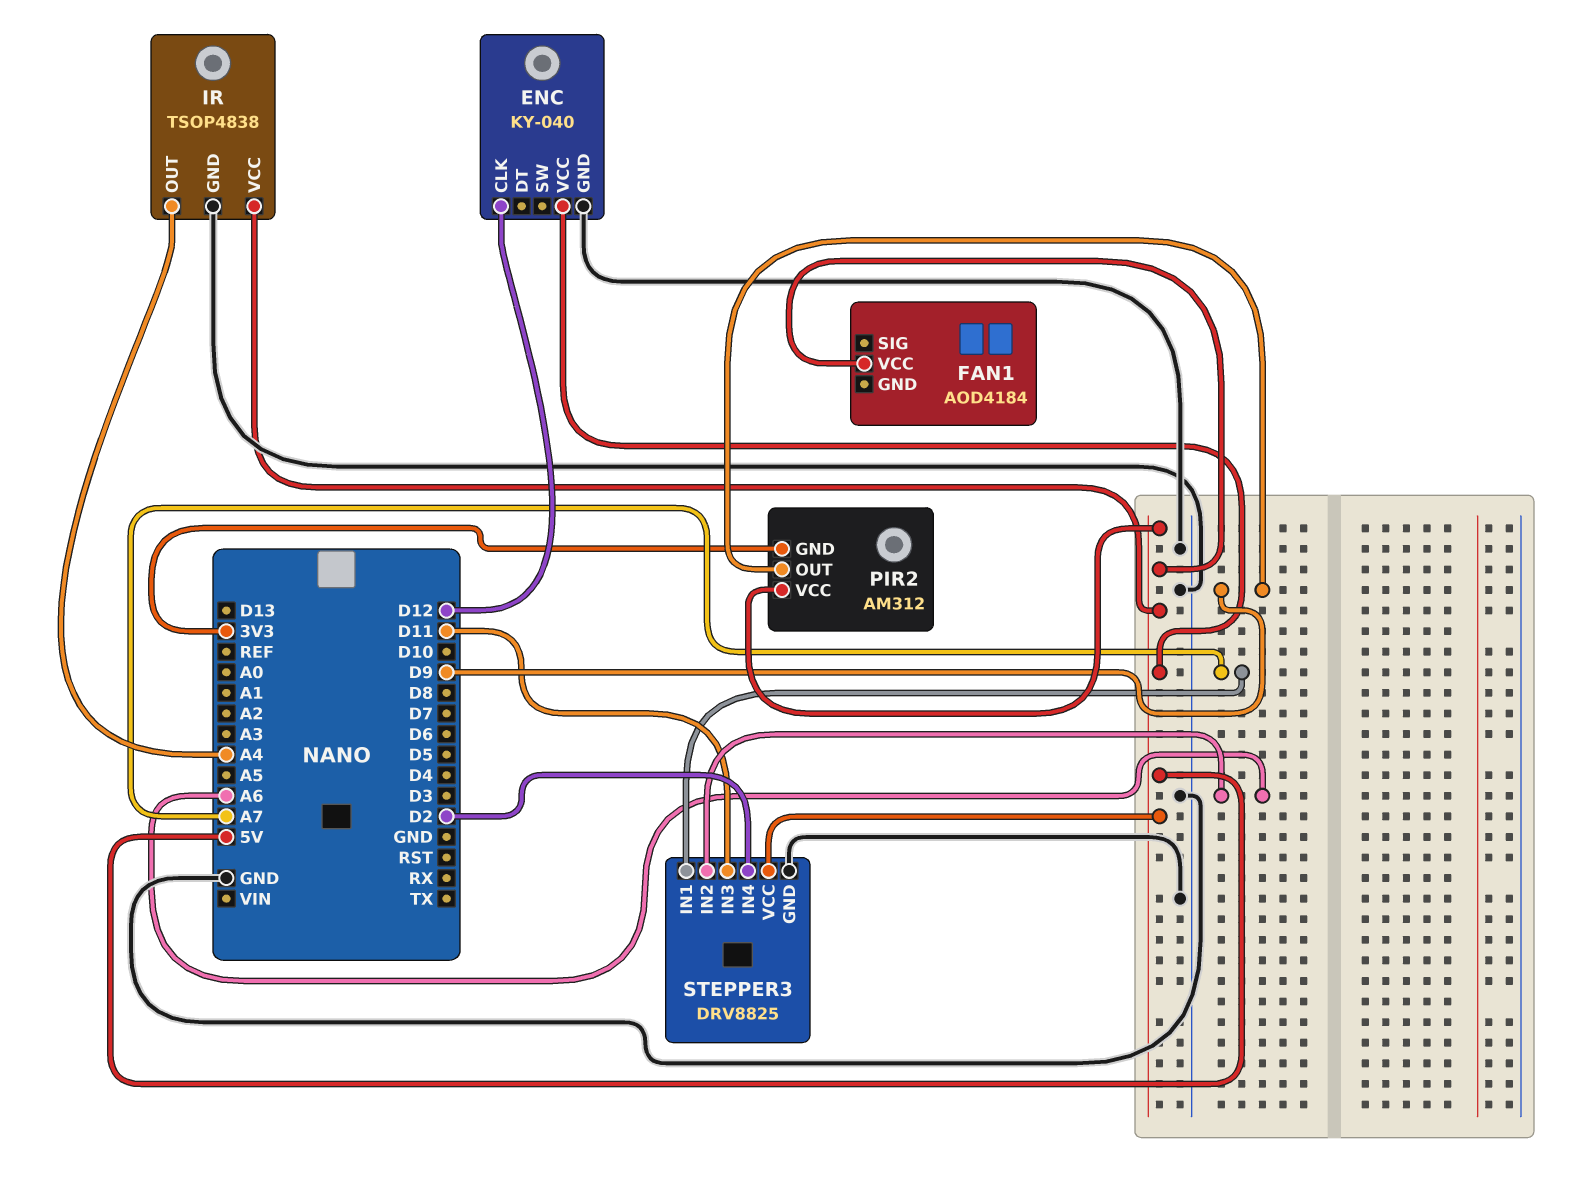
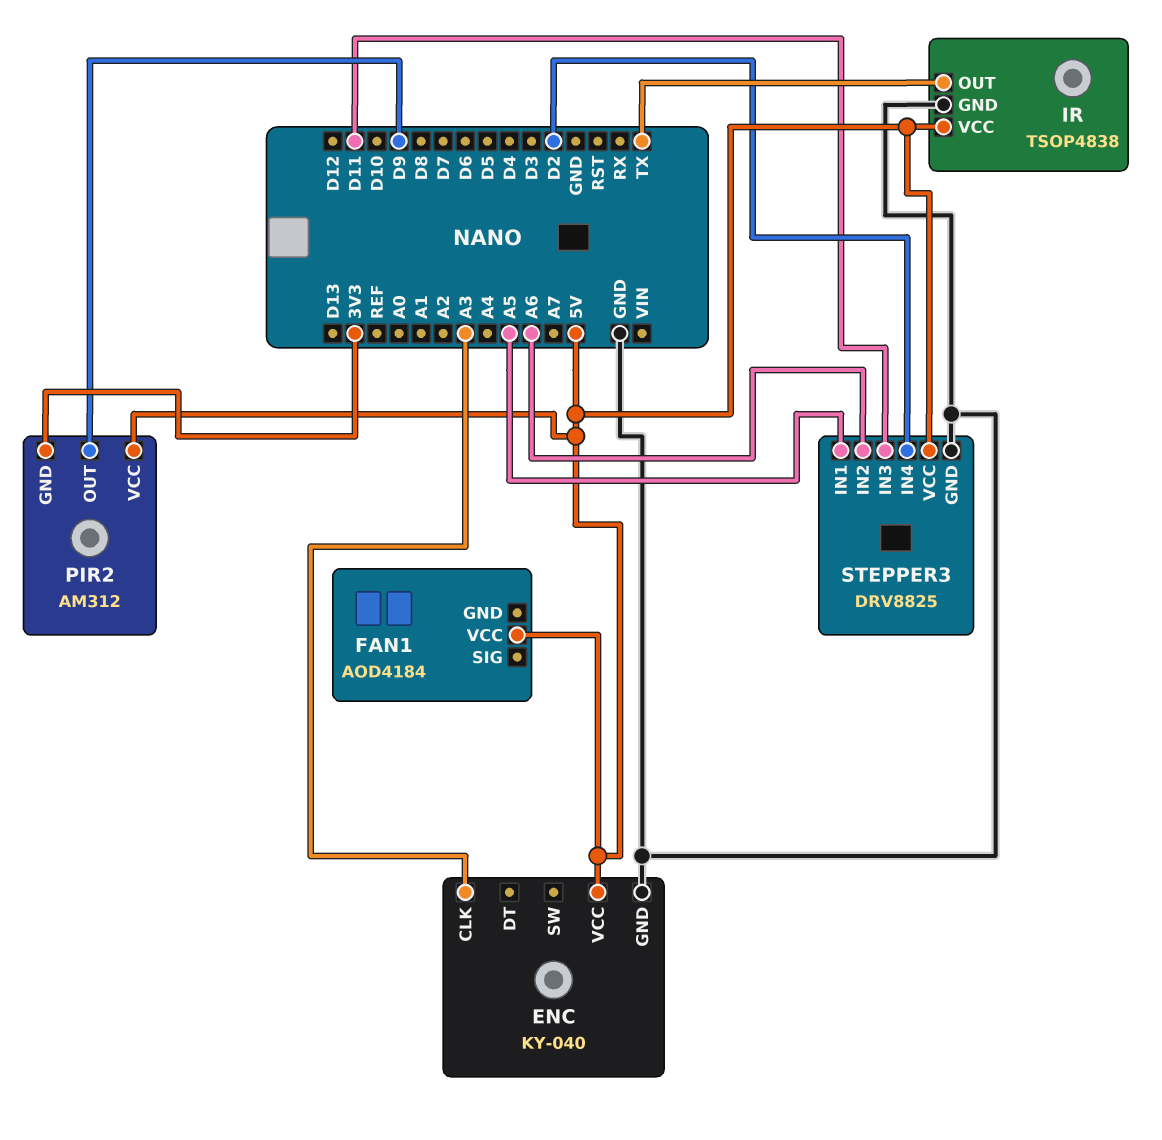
ENC pin CLK: D12 -> A3
IR pin OUT: A4 -> TX
STEPPER3 pin IN1: A7 -> A5

